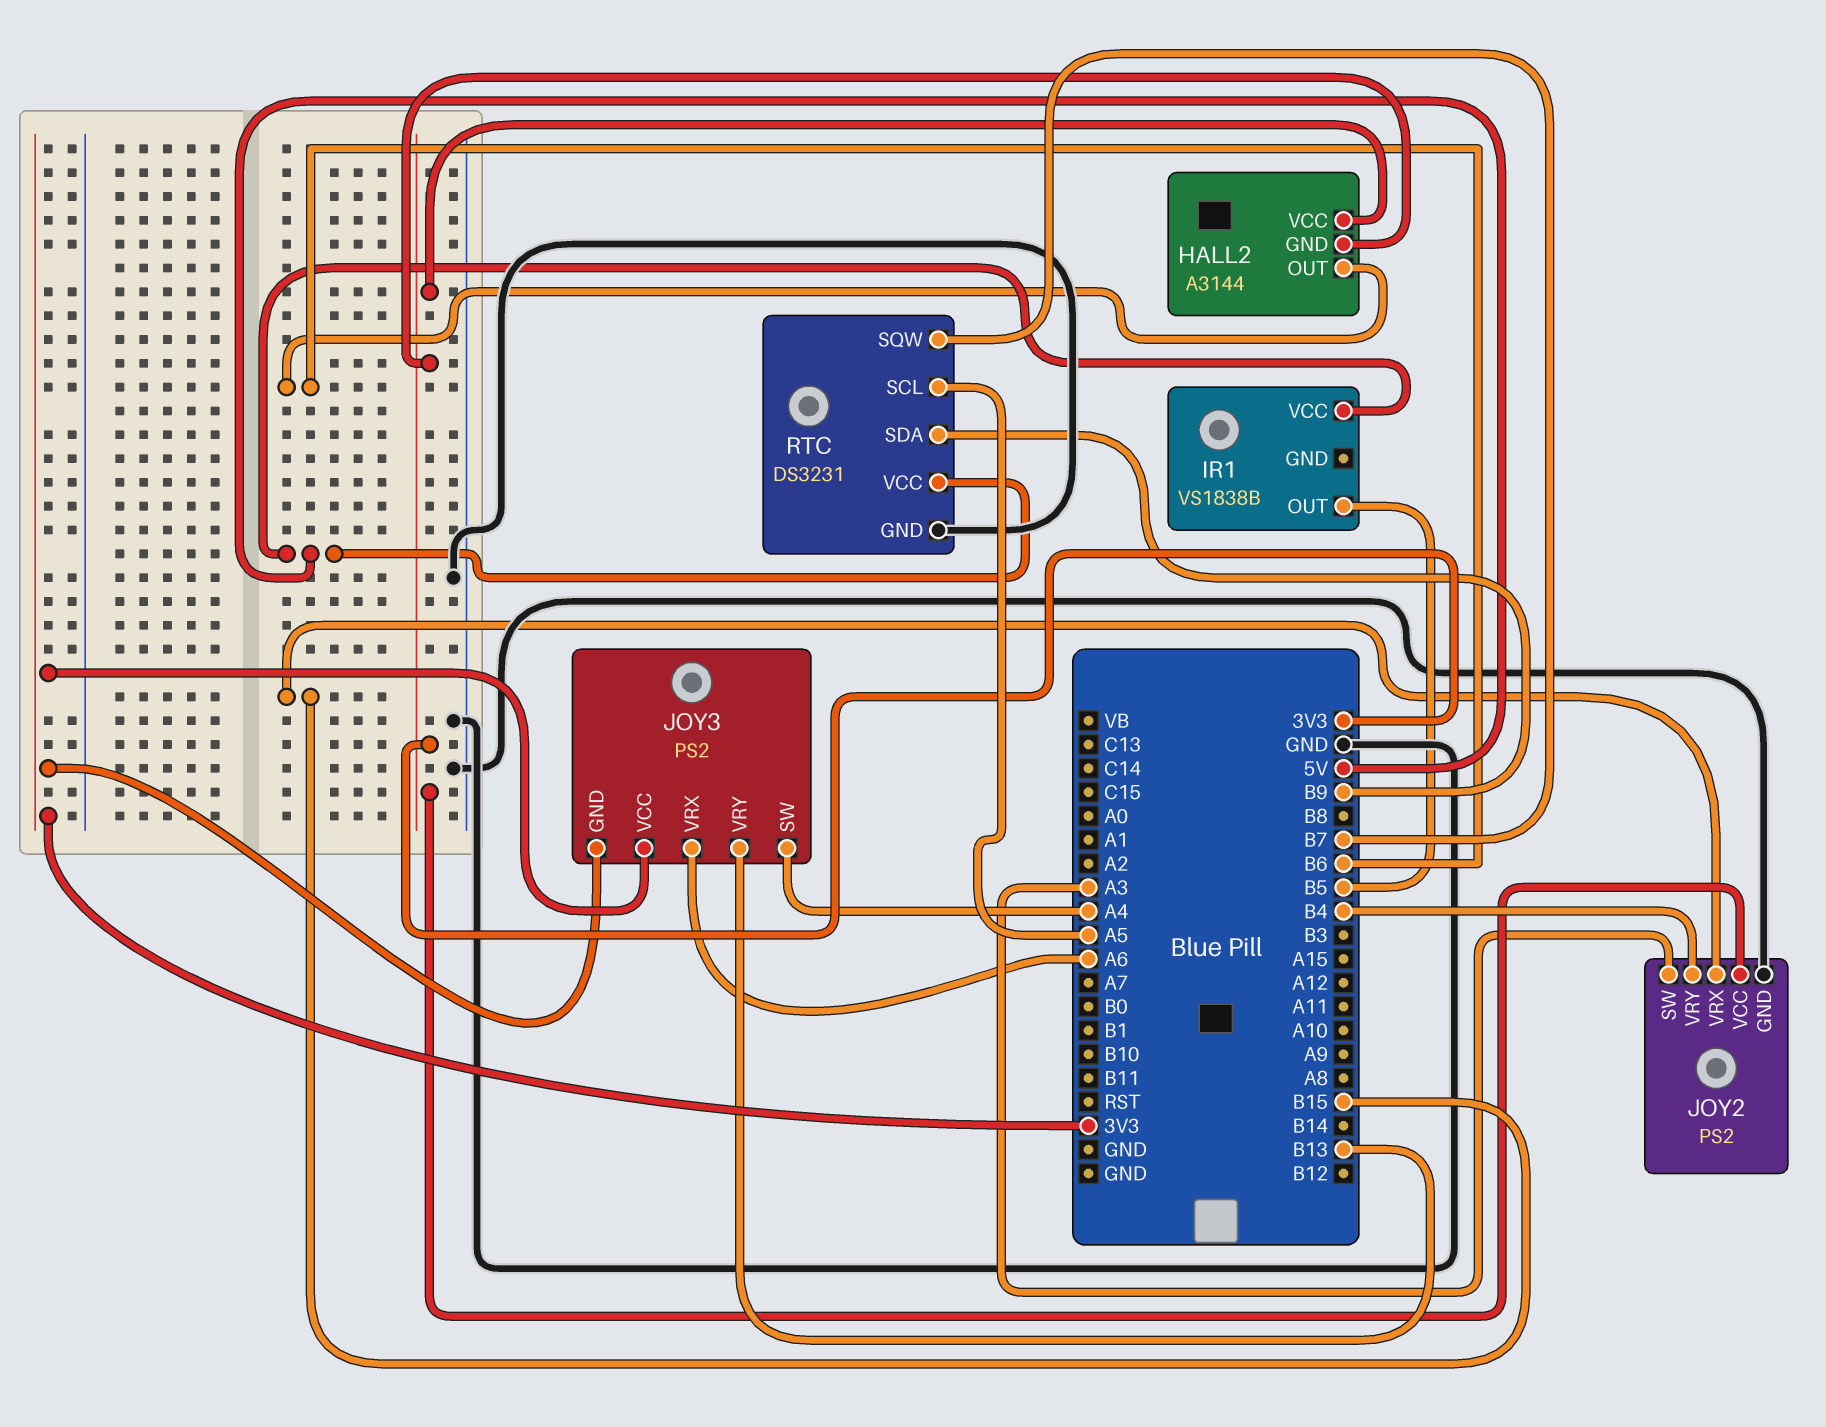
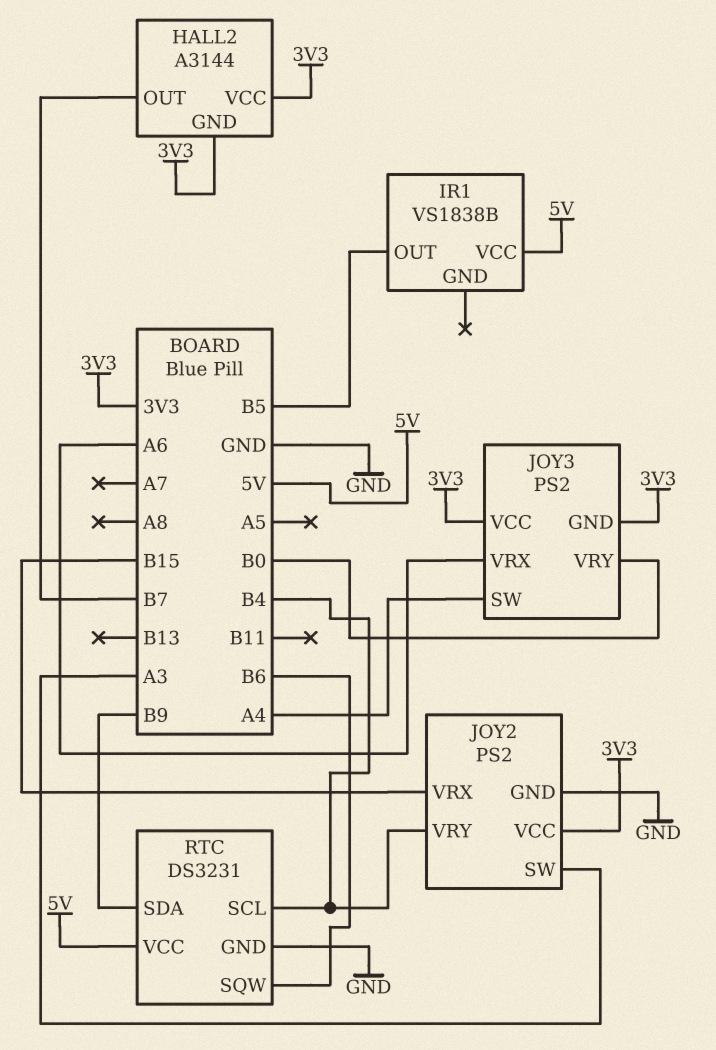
HALL2 pin OUT: B6 -> B7
JOY3 pin VRY: B13 -> B0
RTC pin SCL: A5 -> B4
RTC pin SQW: B7 -> B6

